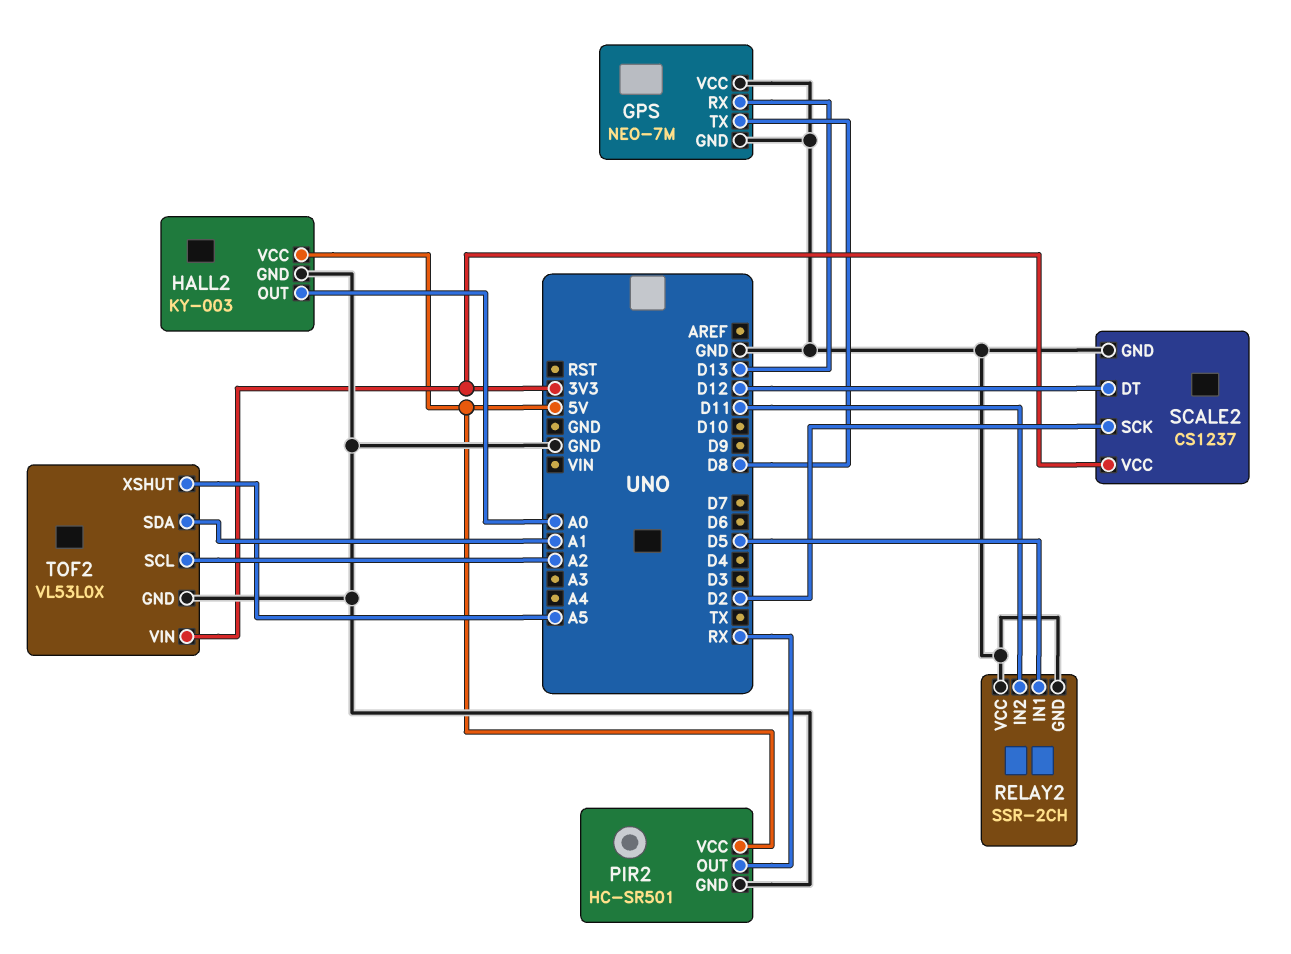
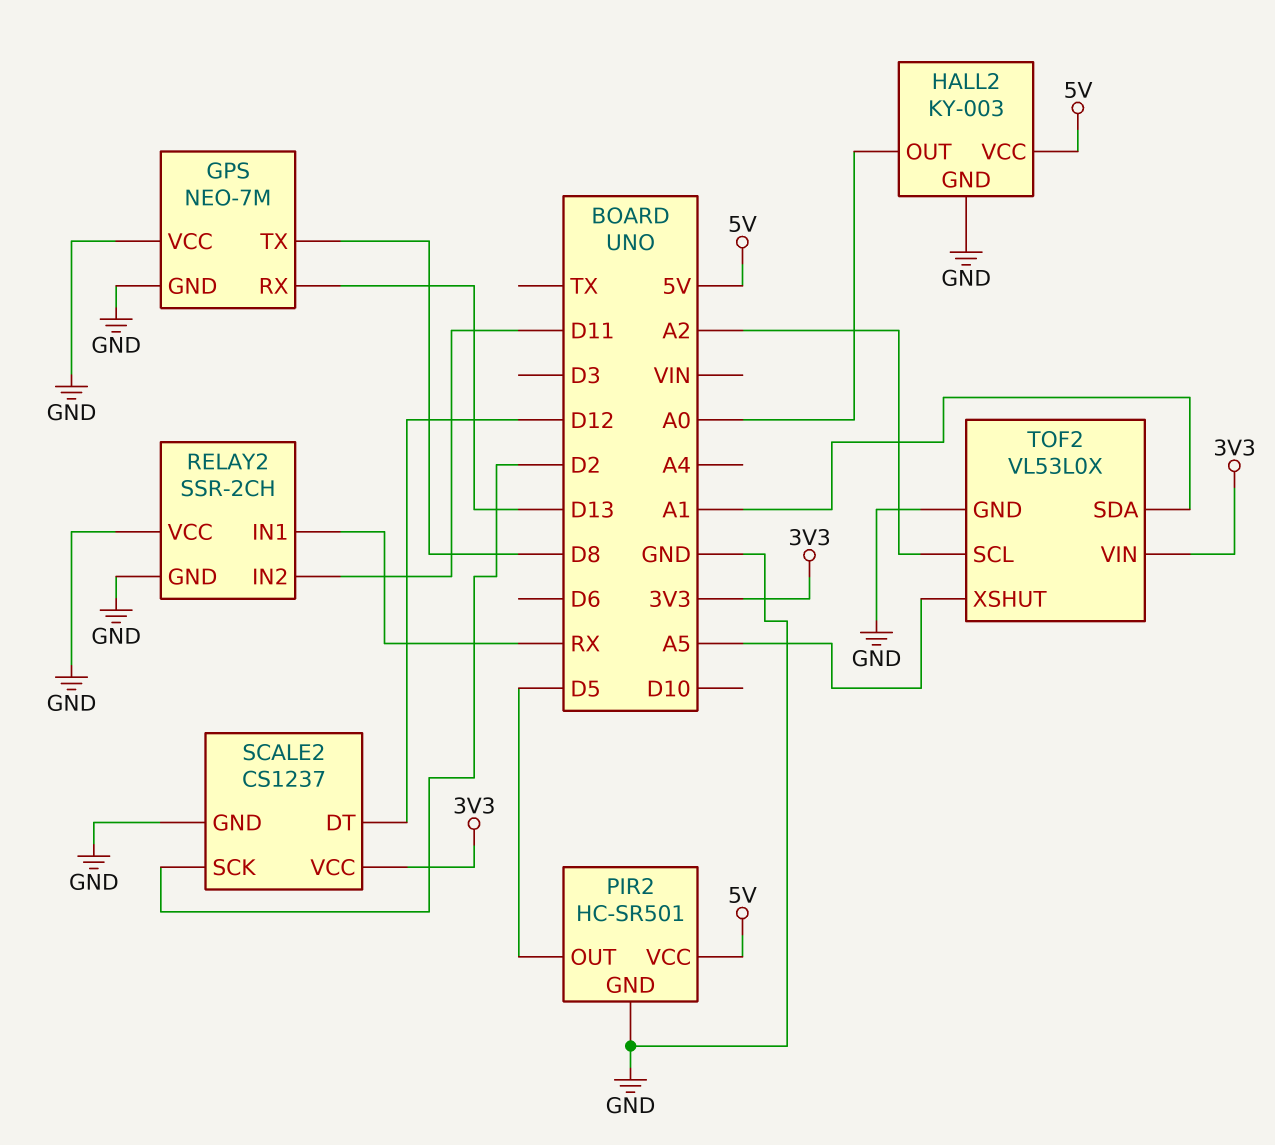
PIR2 pin OUT: RX -> D5
RELAY2 pin IN1: D5 -> RX

